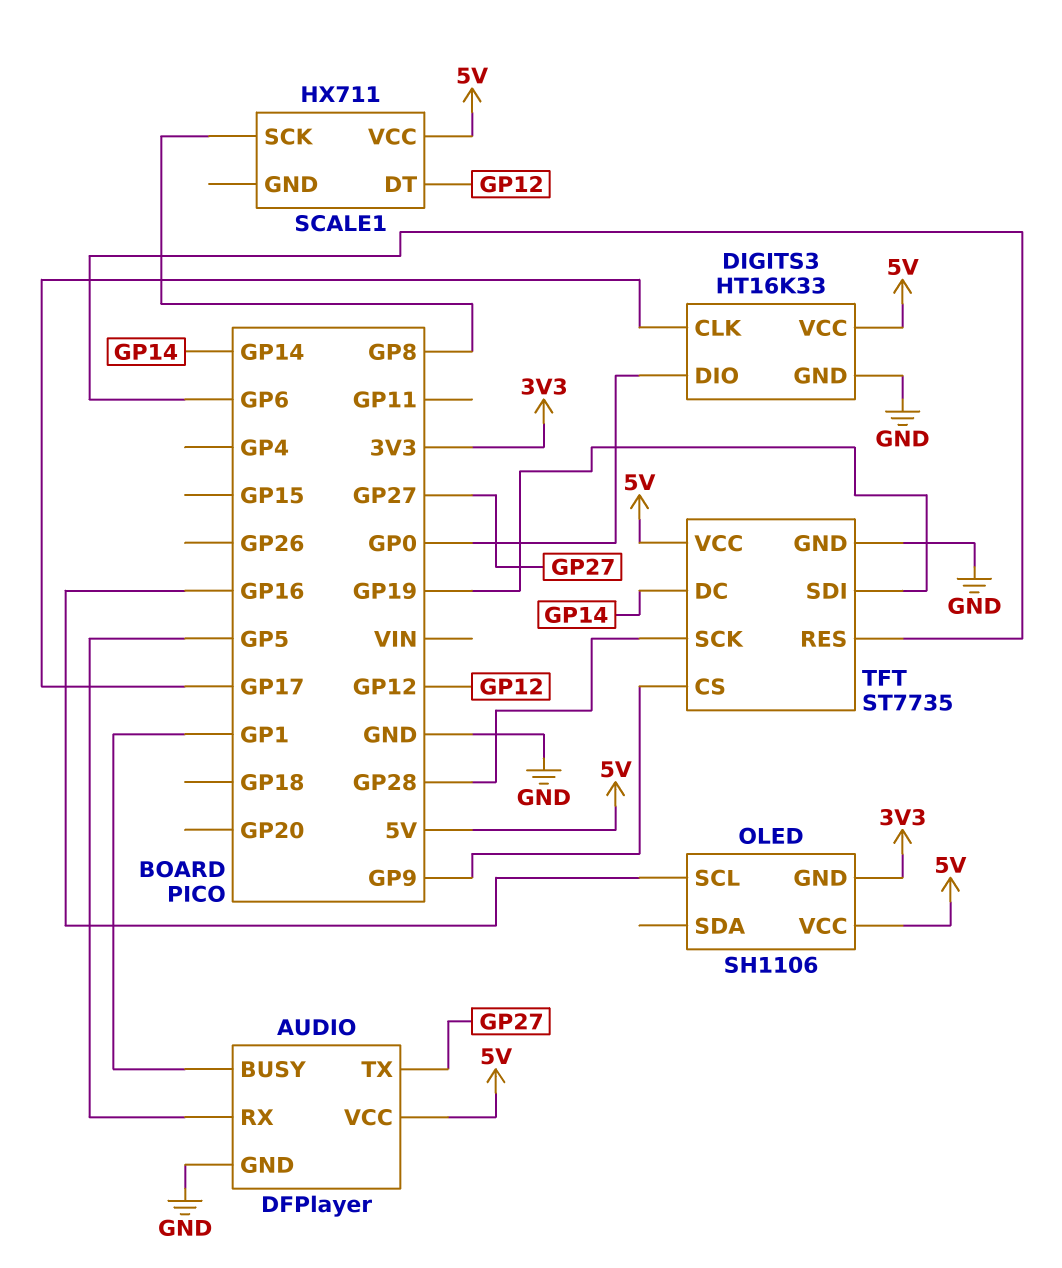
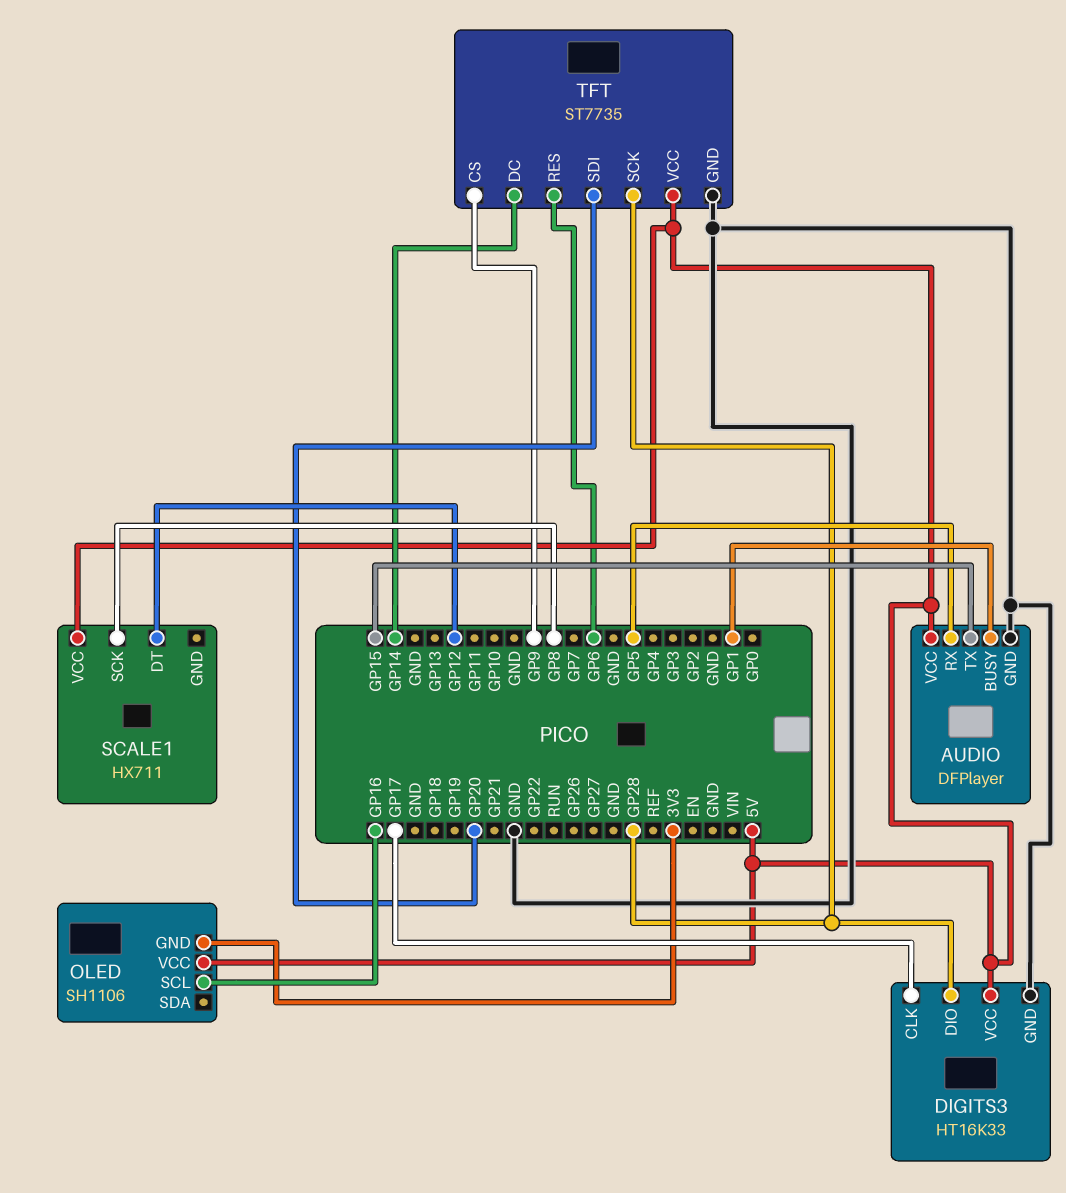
AUDIO pin TX: GP27 -> GP15
DIGITS3 pin DIO: GP0 -> GP28
TFT pin SDI: GP19 -> GP20

